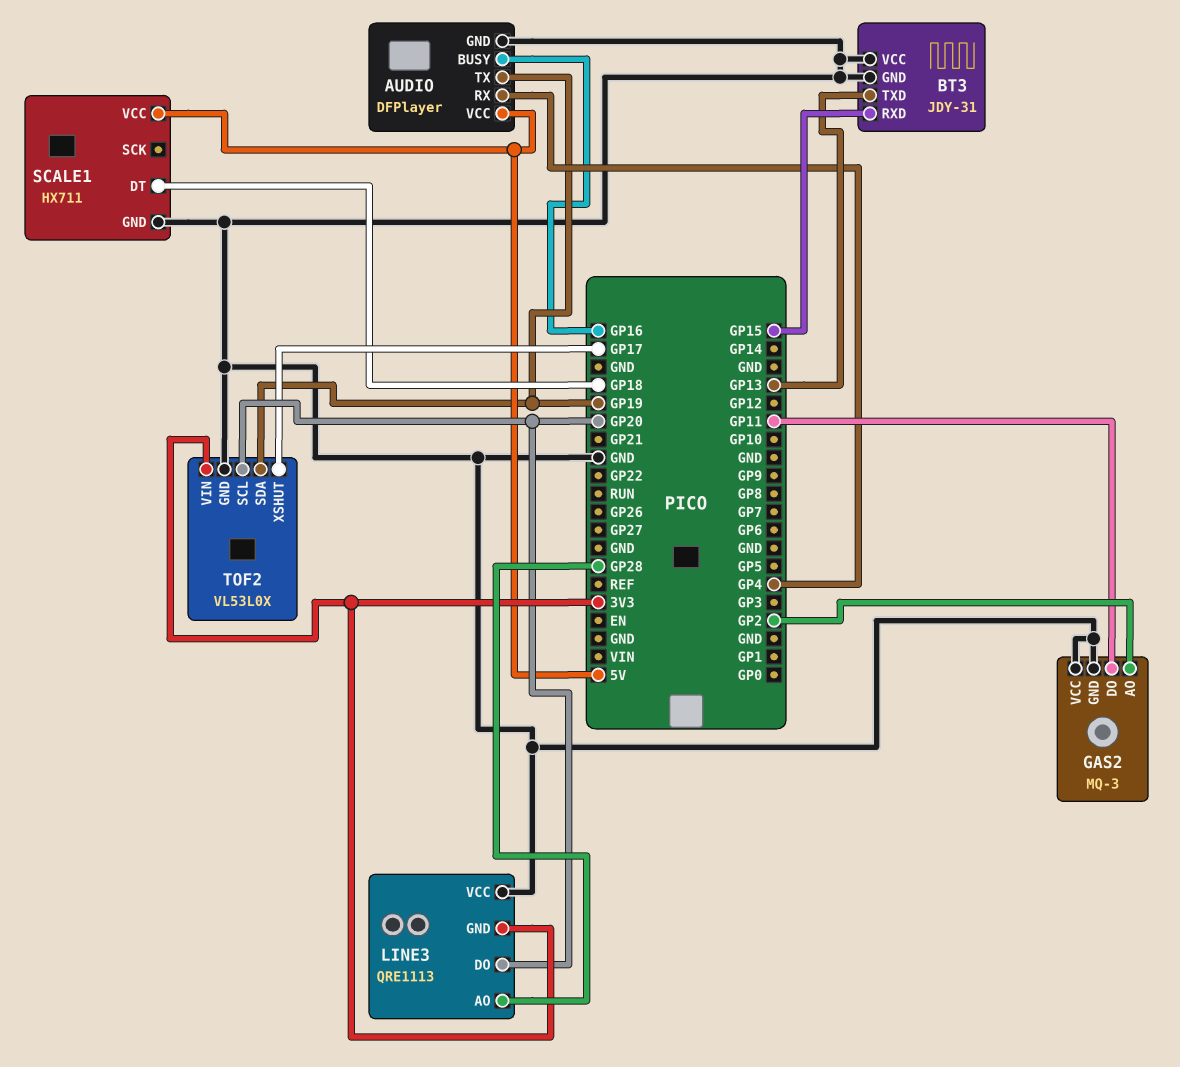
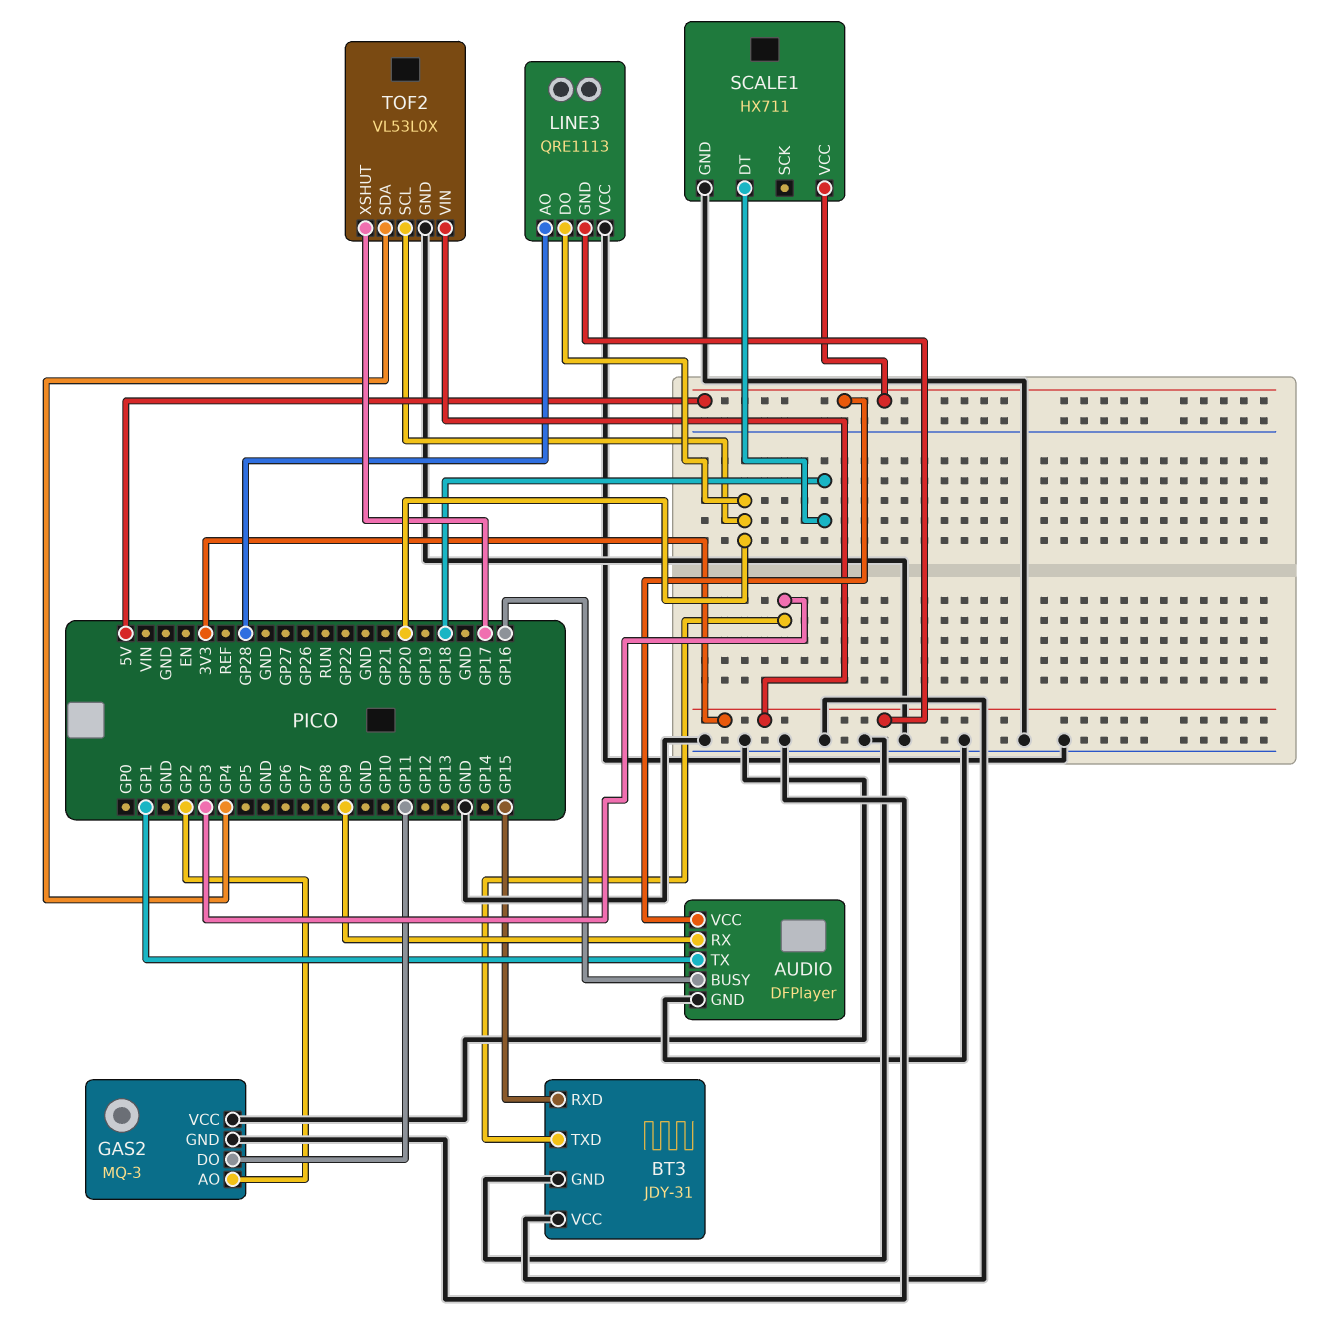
AUDIO pin RX: GP4 -> GP9
AUDIO pin TX: GP19 -> GP1
BT3 pin TXD: GP13 -> GP3
TOF2 pin SDA: GP19 -> GP4

